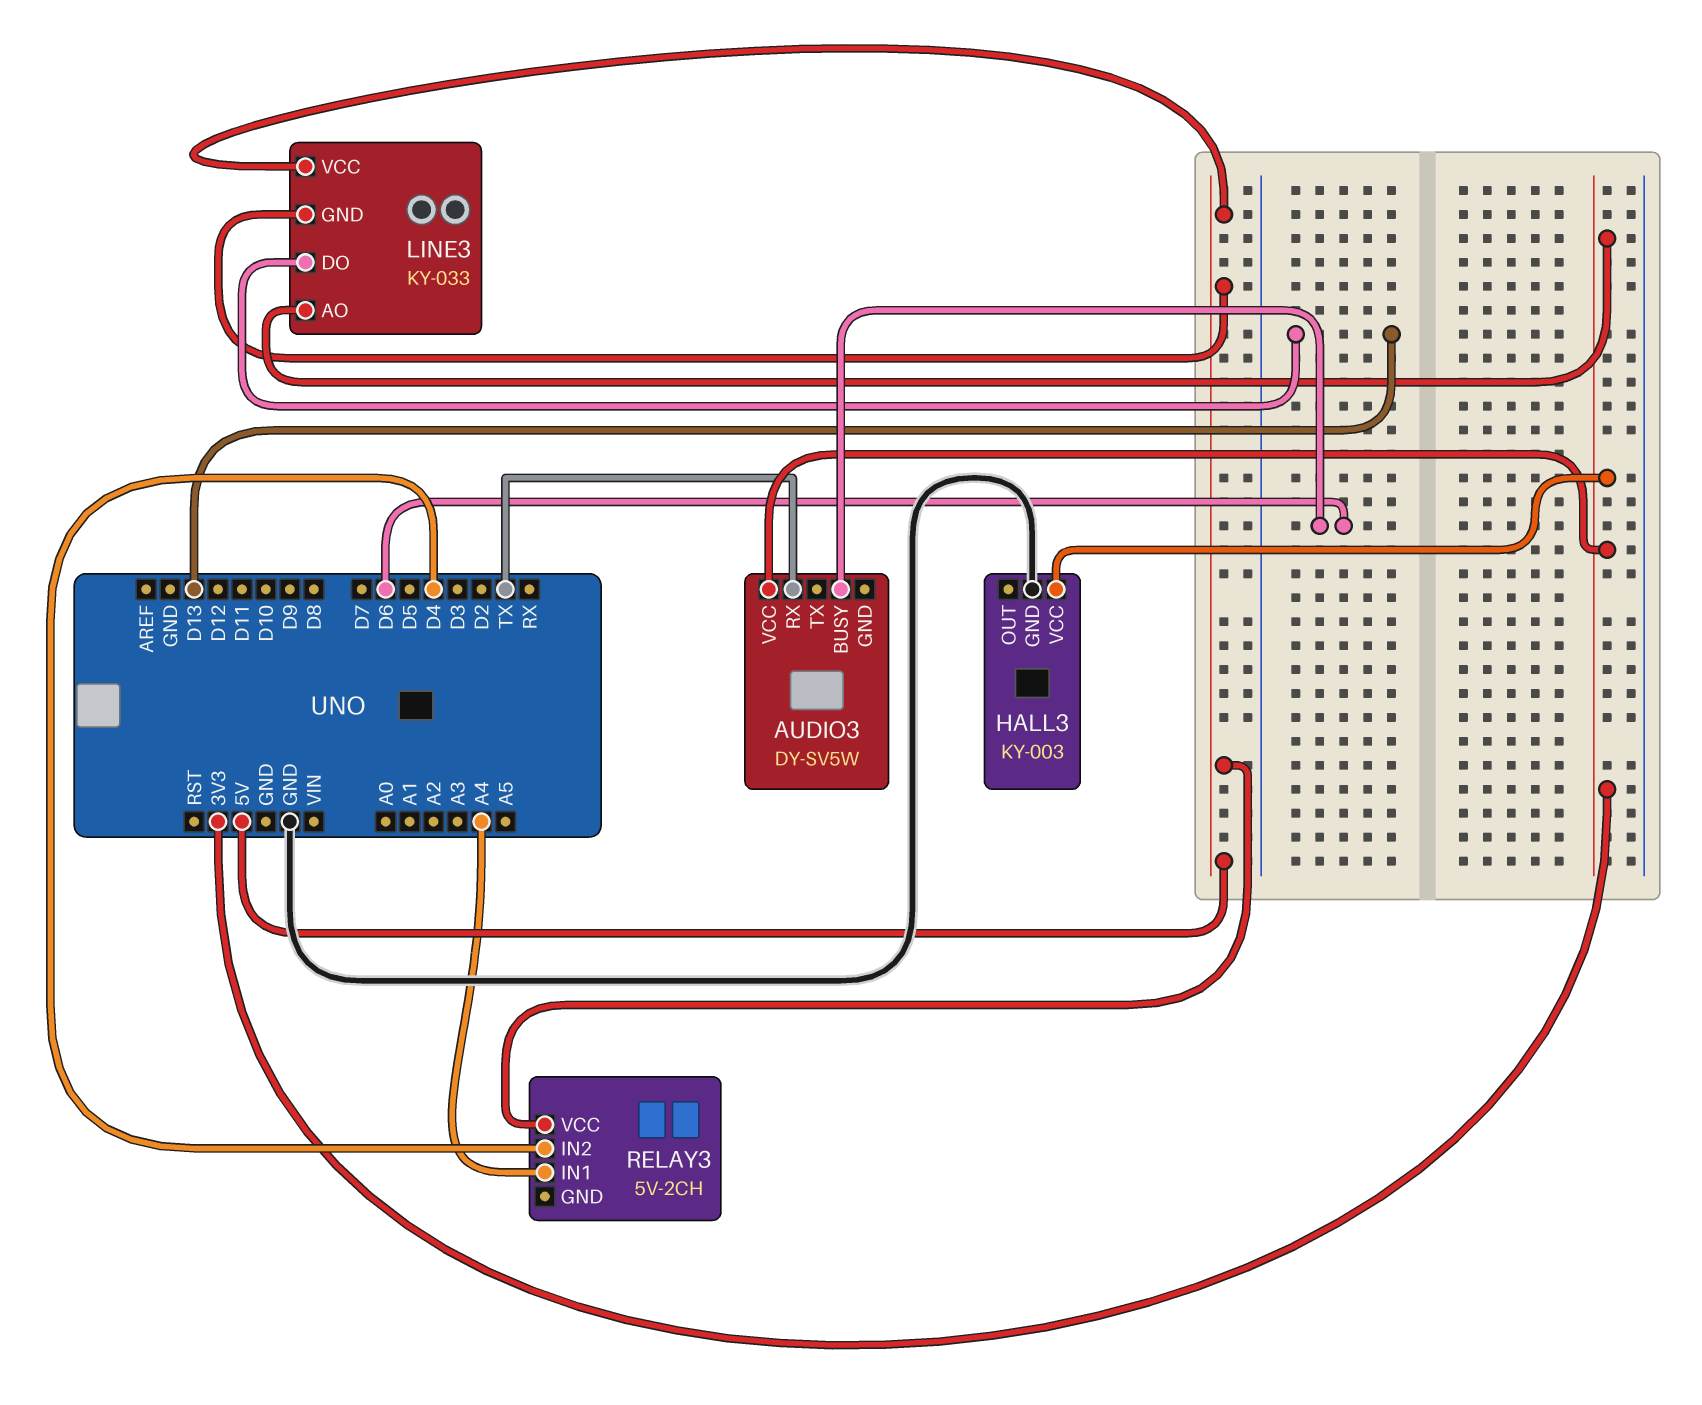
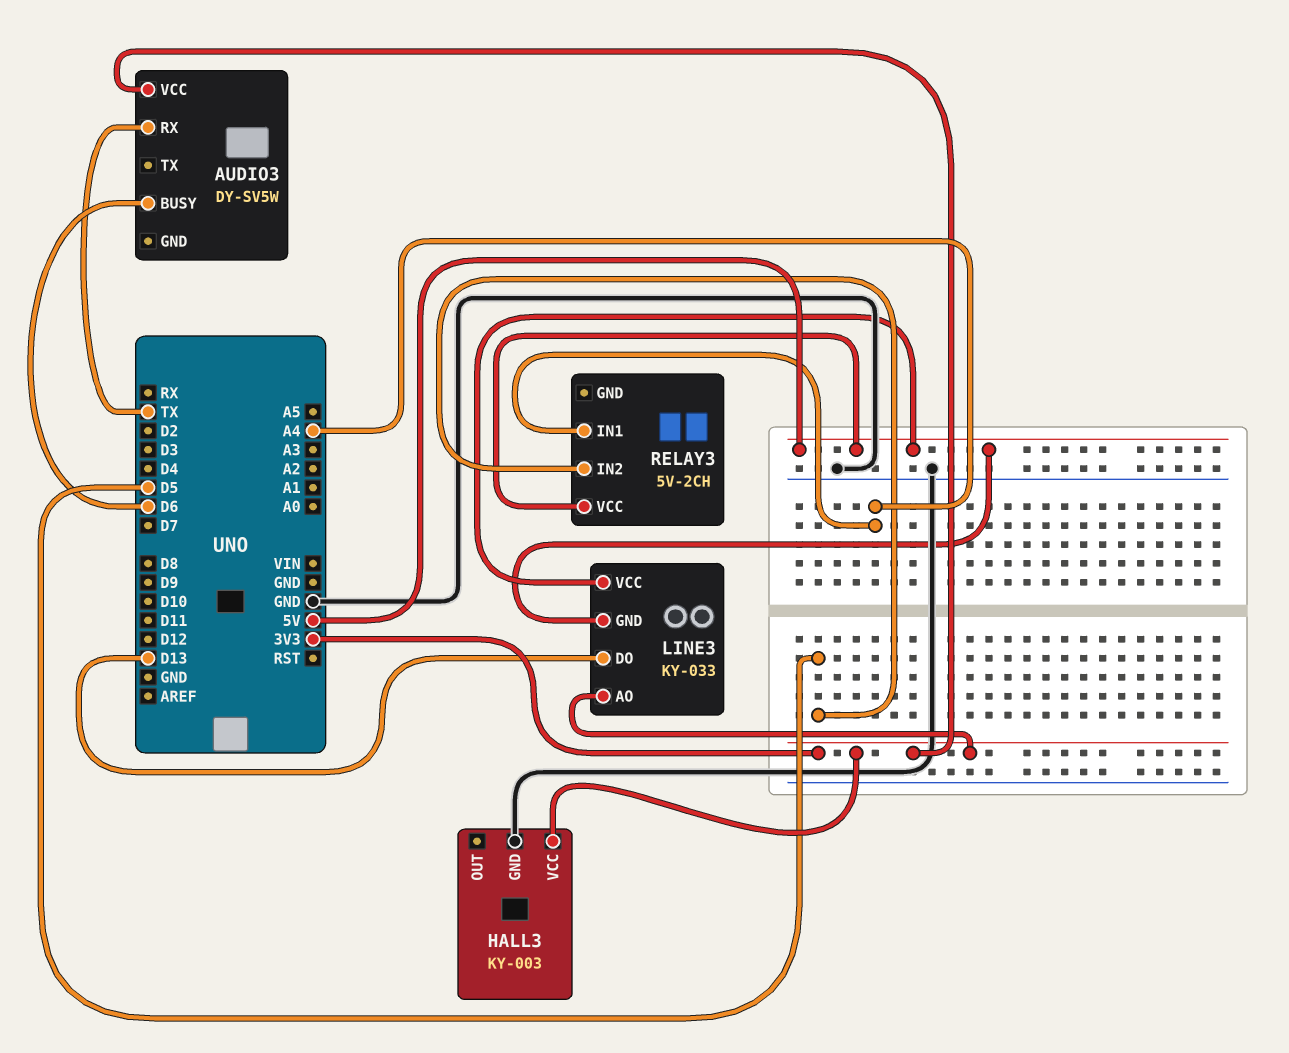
RELAY3 pin IN2: D4 -> D5

